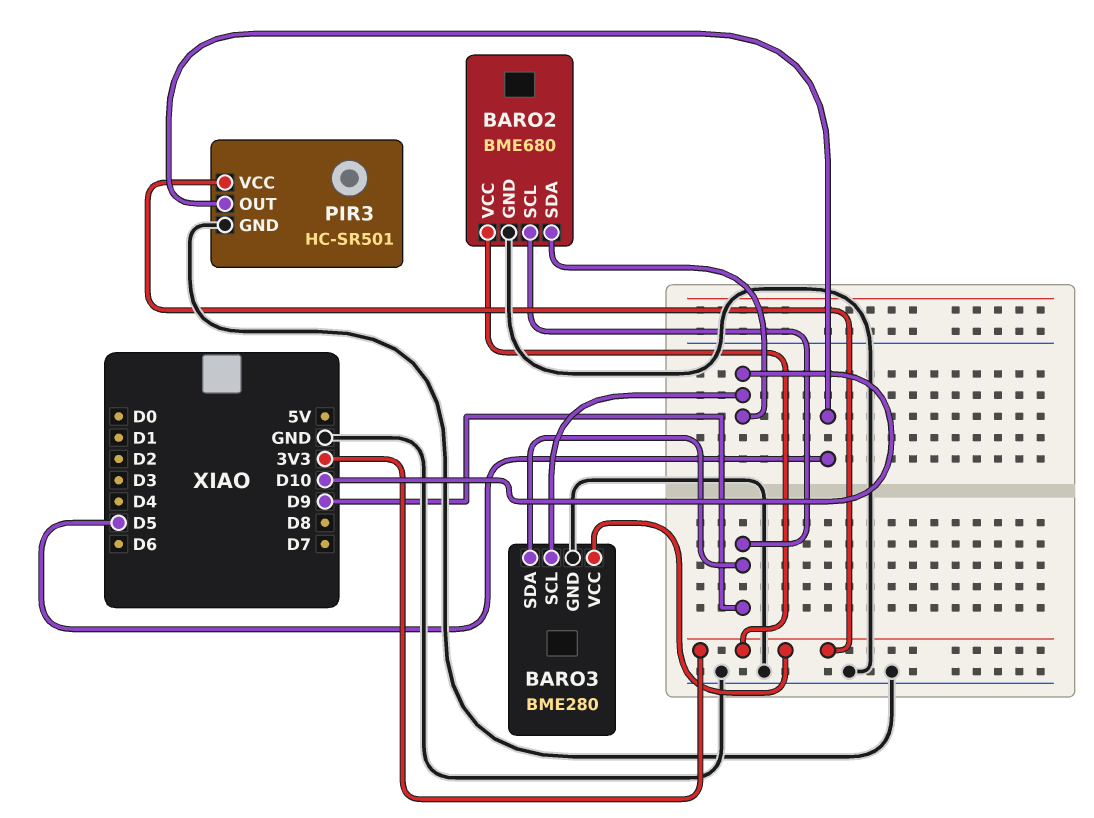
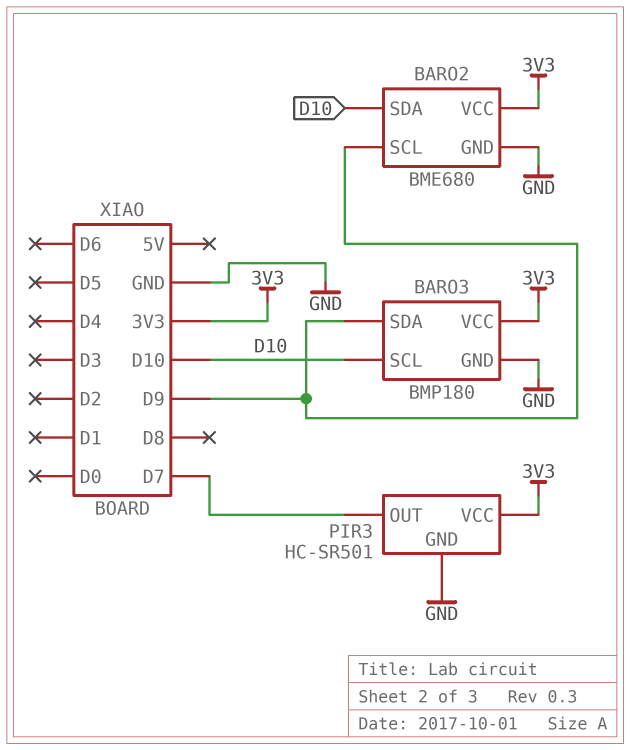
BARO3: BME280 -> BMP180
PIR3 pin OUT: D5 -> D7

